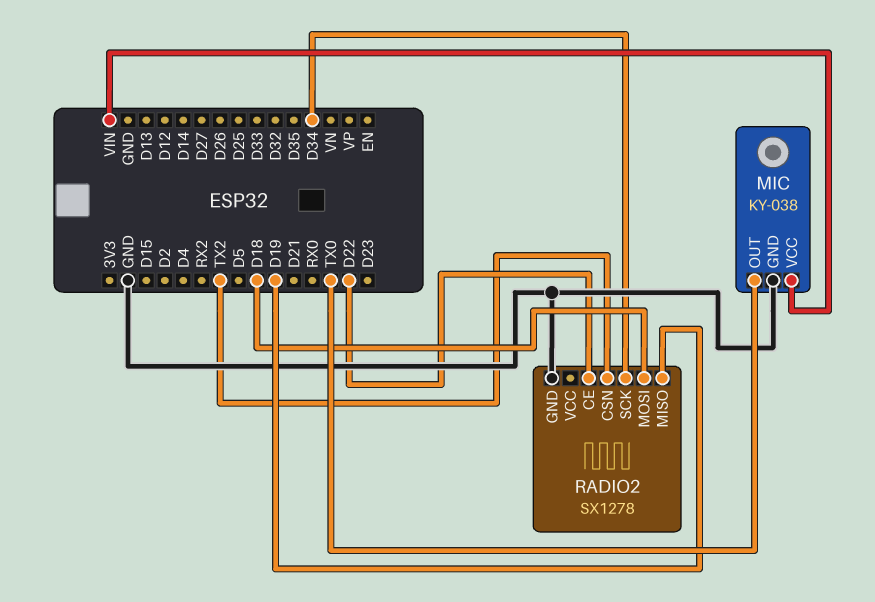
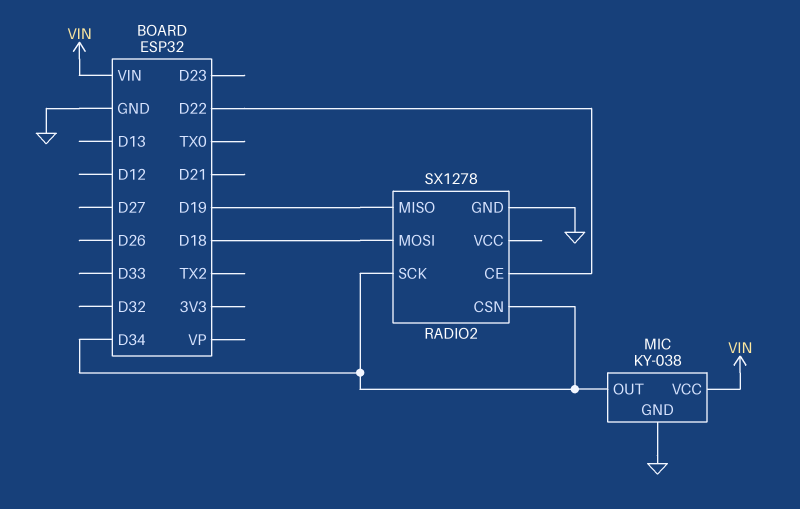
MIC pin OUT: TX0 -> D34
RADIO2 pin CSN: TX2 -> D34

